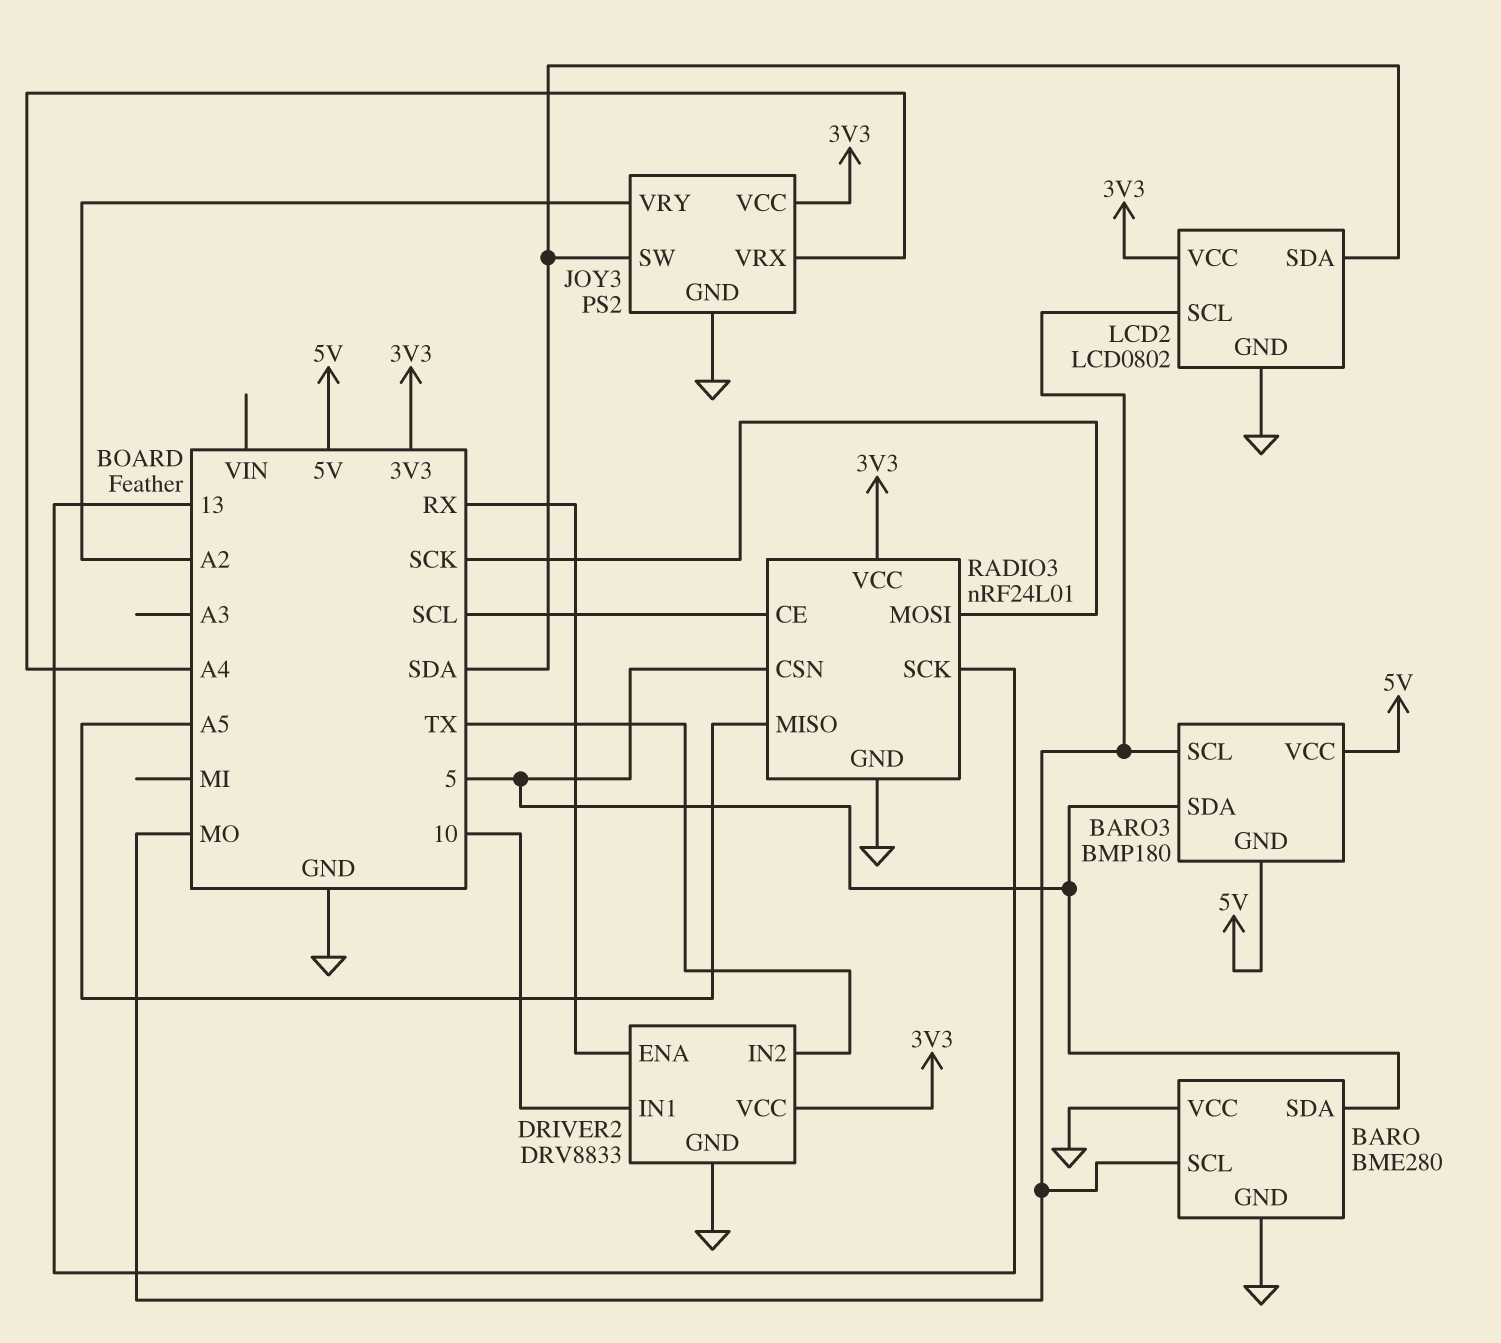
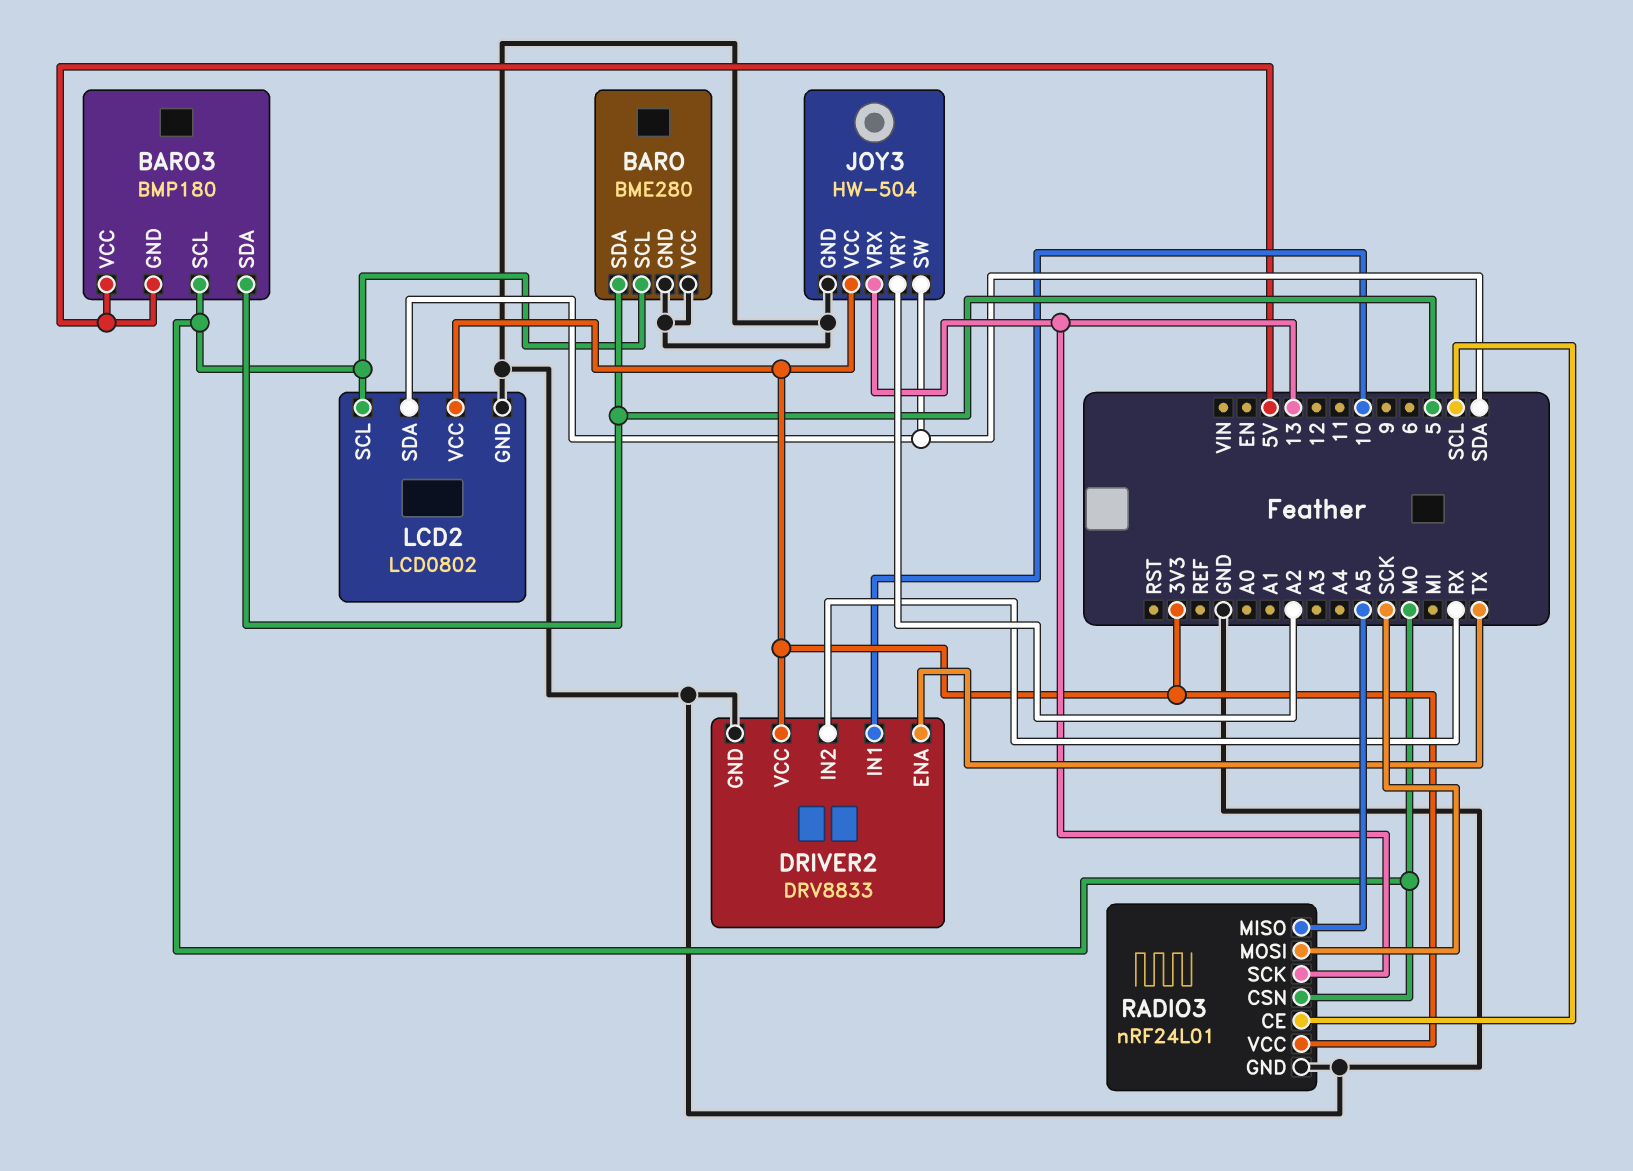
DRIVER2 pin ENA: RX -> TX
DRIVER2 pin IN2: TX -> RX
JOY3: PS2 -> HW-504
JOY3 pin VRX: A4 -> 13
RADIO3 pin CSN: 5 -> MO

